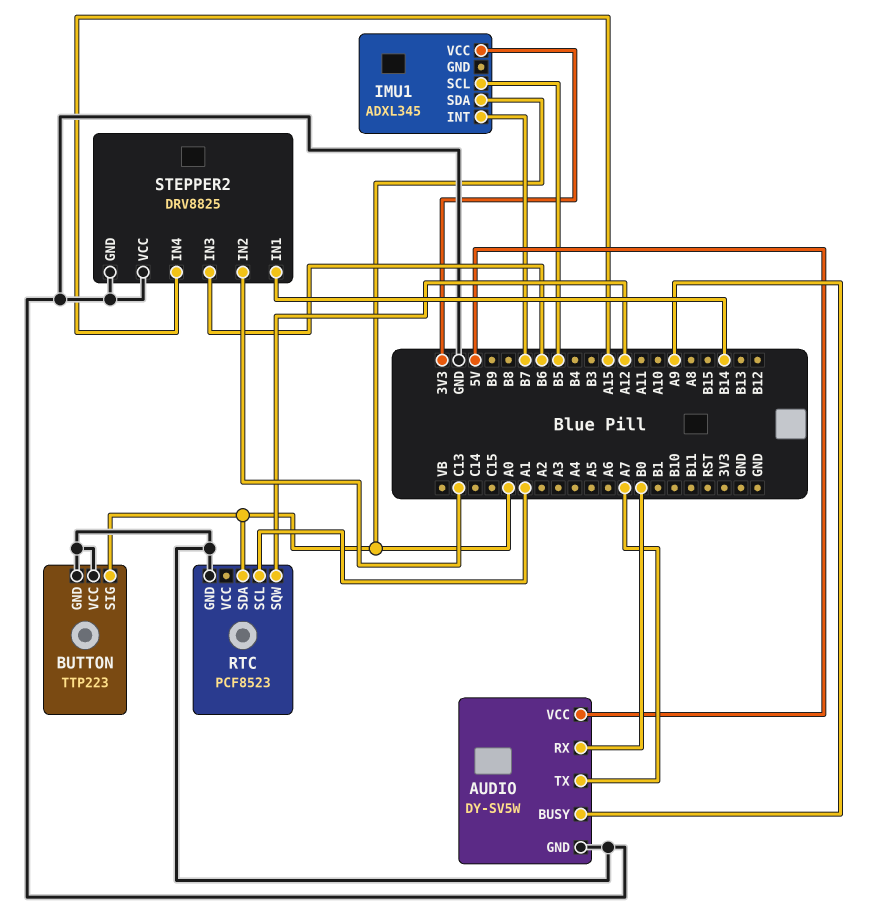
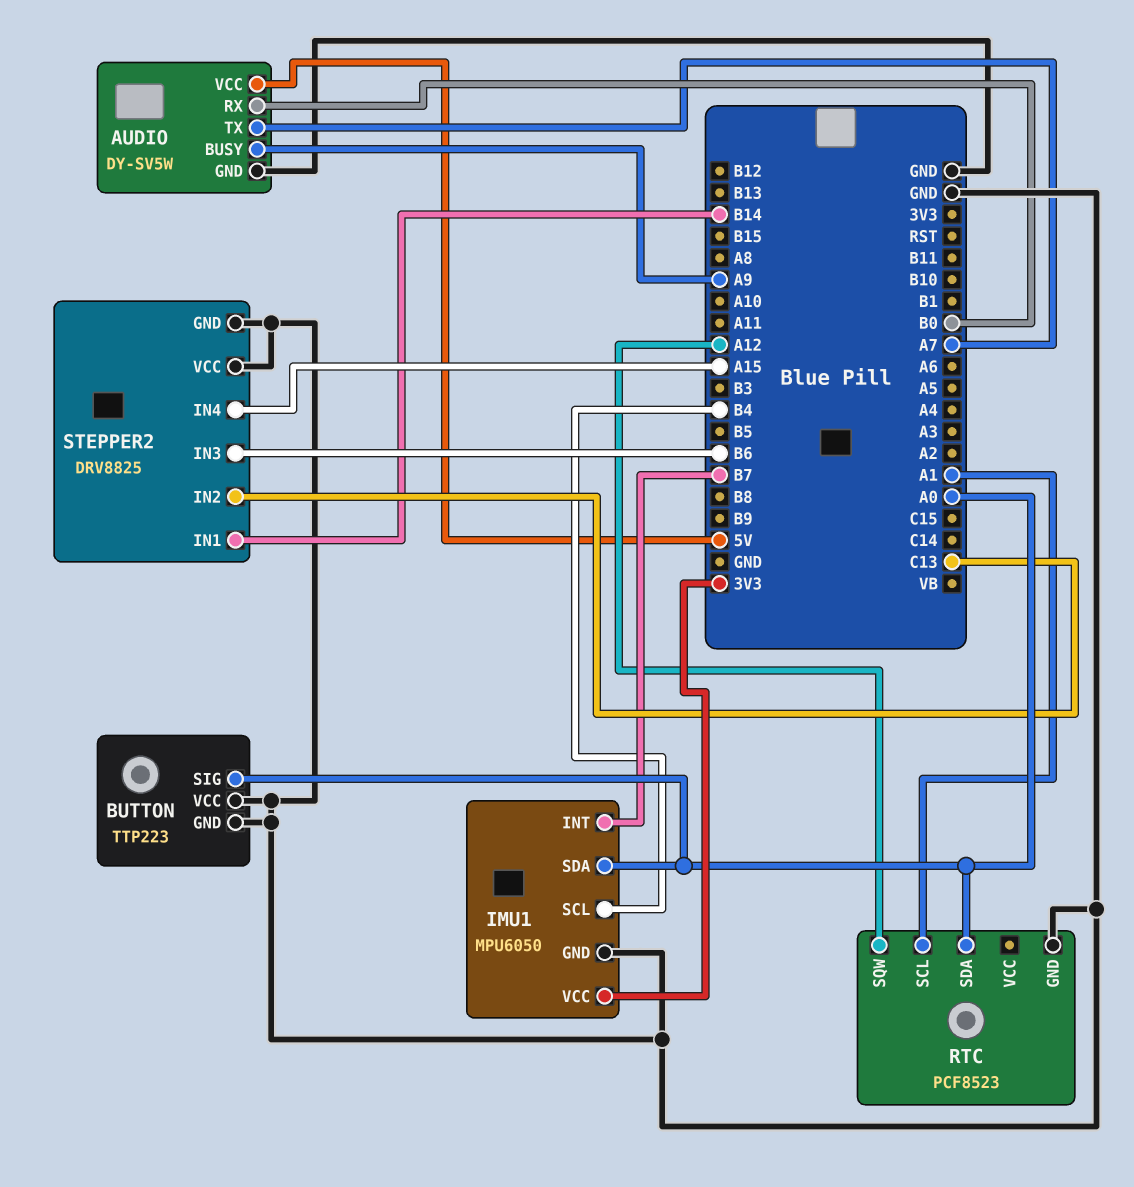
IMU1: ADXL345 -> MPU6050
IMU1 pin GND: none -> GND
IMU1 pin SCL: B5 -> B4

